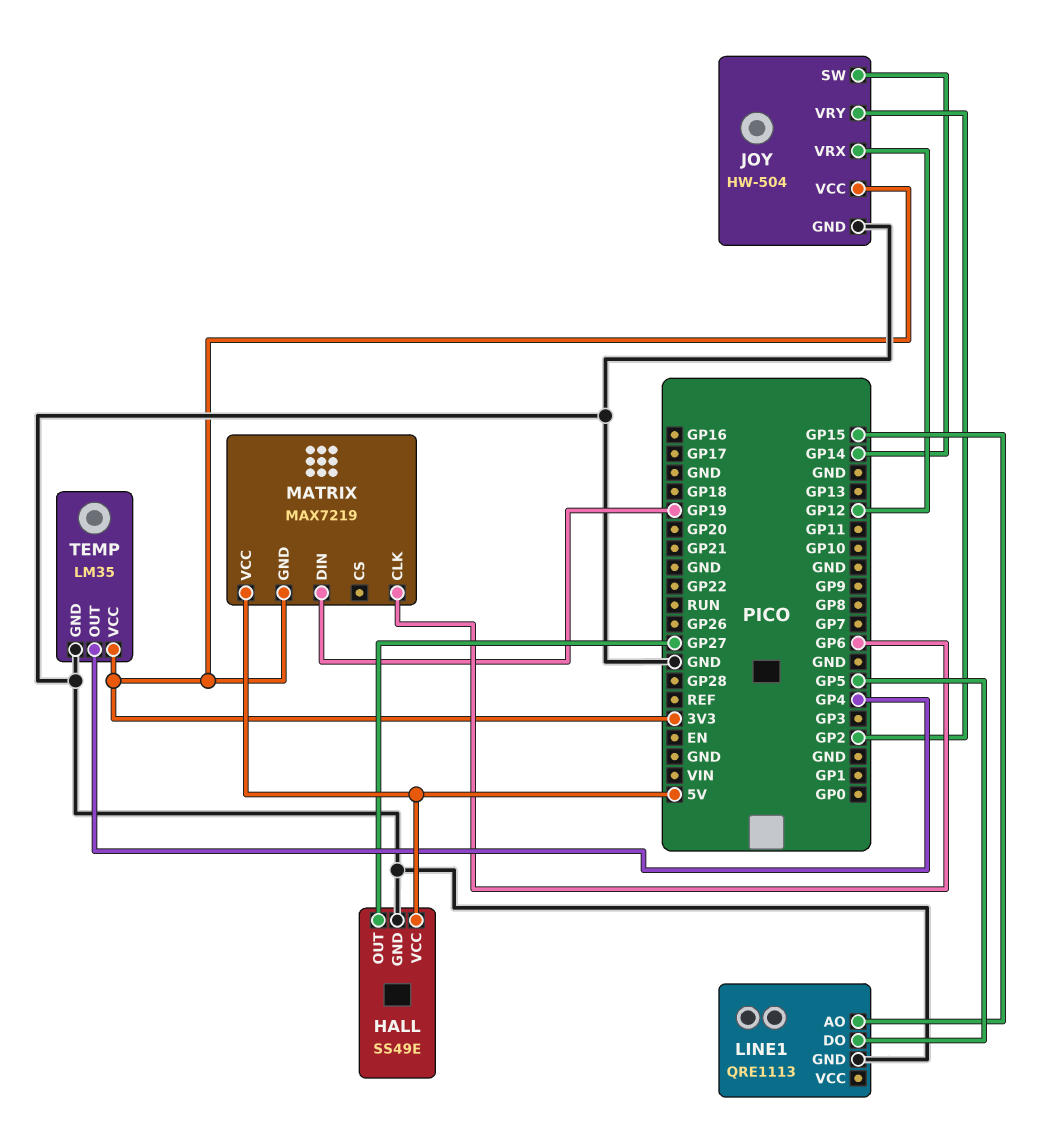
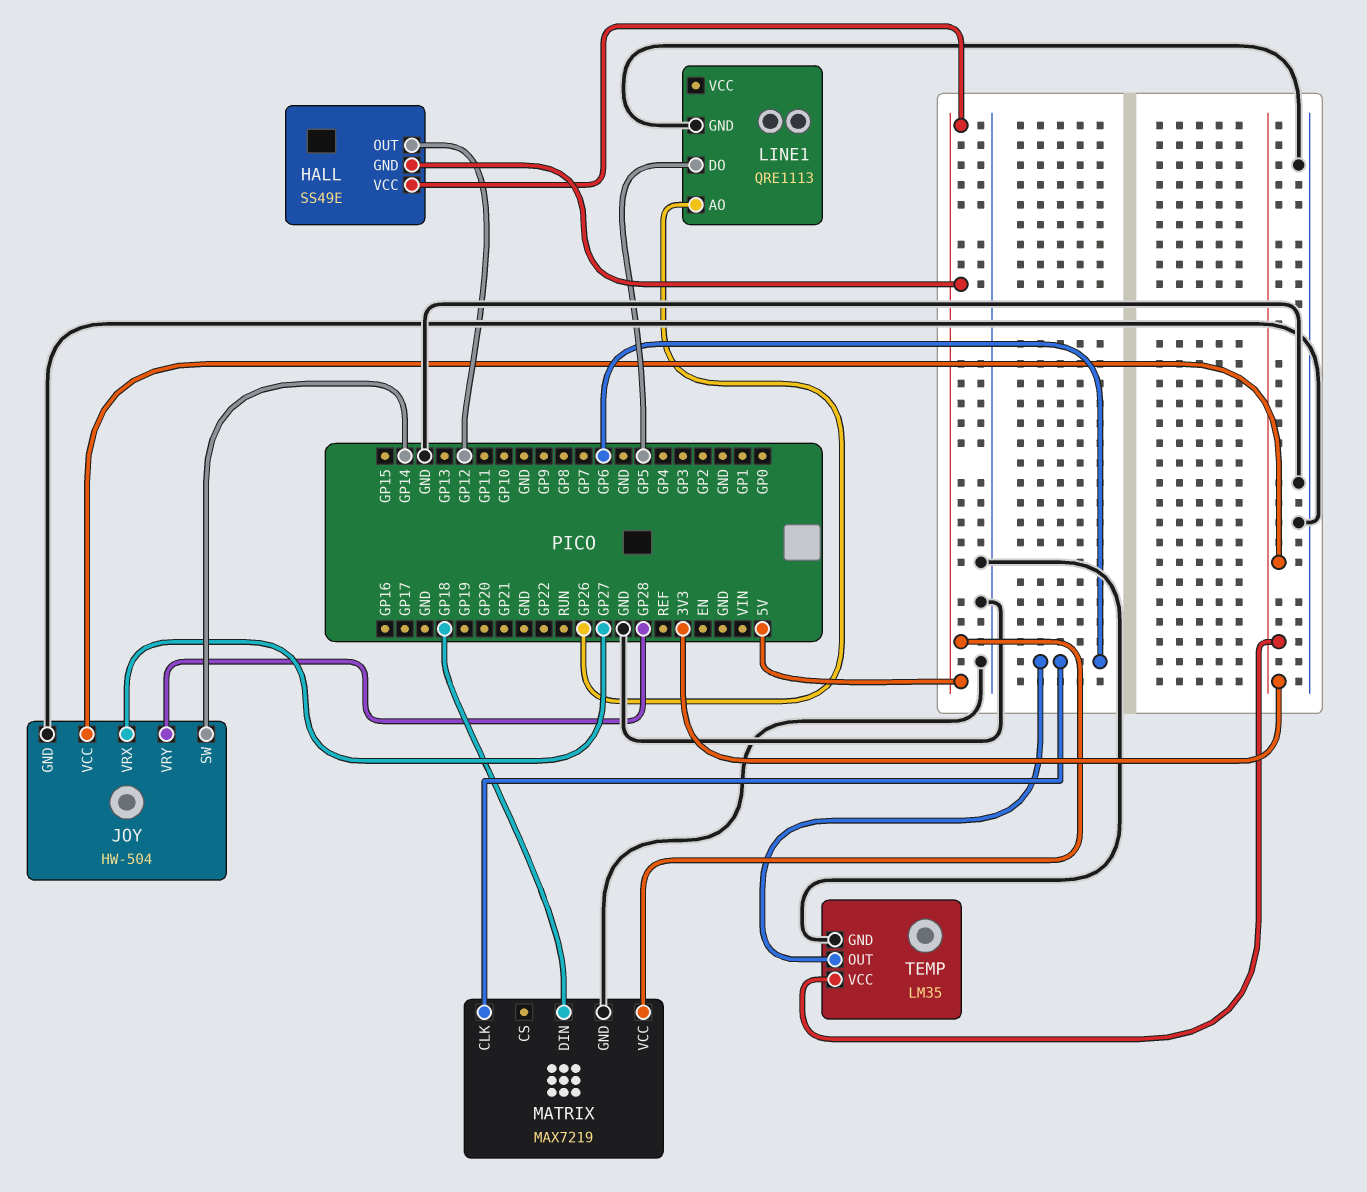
HALL pin GND: GND -> 5V
HALL pin OUT: GP27 -> GP12
JOY pin VRX: GP12 -> GP27
JOY pin VRY: GP2 -> GP28
LINE1 pin AO: GP15 -> GP26
MATRIX pin DIN: GP19 -> GP18
MATRIX pin GND: 3V3 -> GND
TEMP pin OUT: GP4 -> GP6

